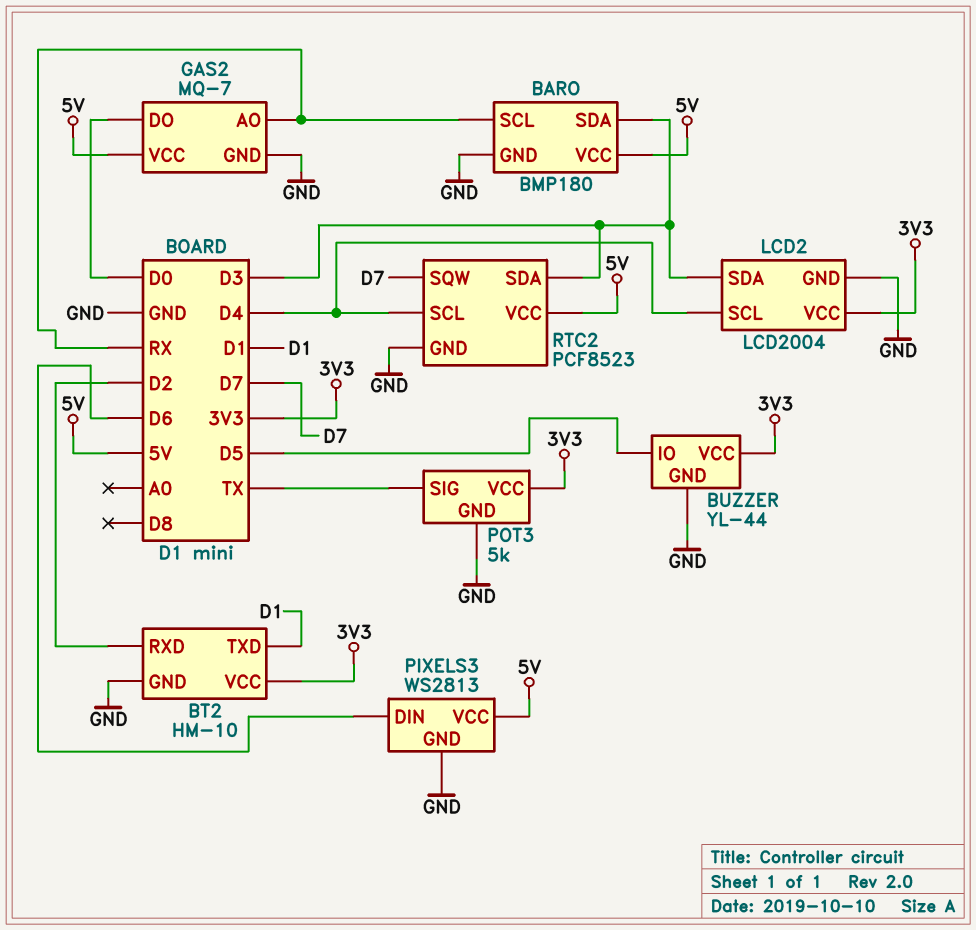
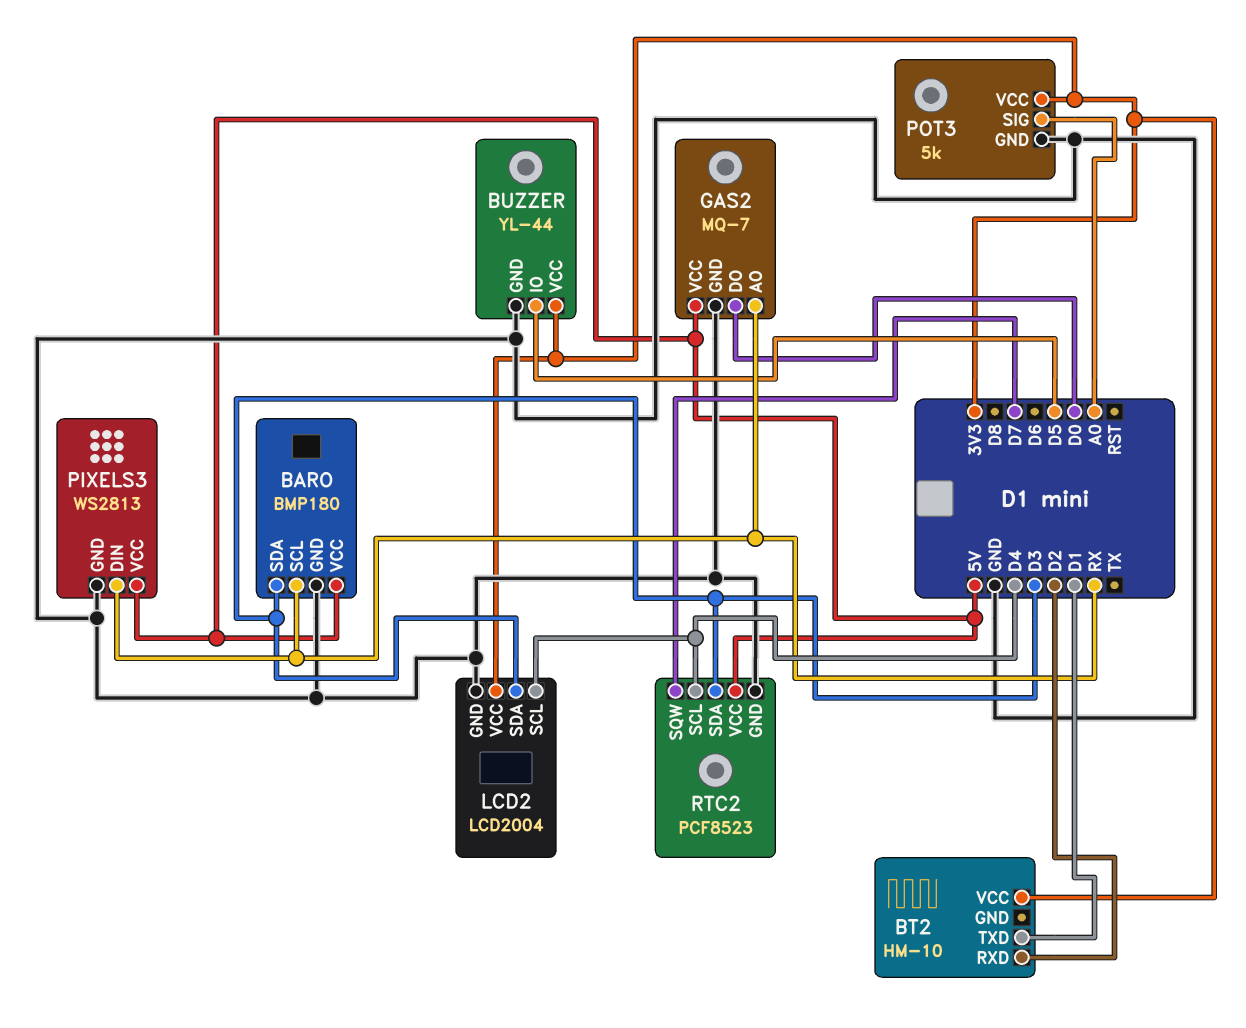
BT2 pin GND: GND -> none
PIXELS3 pin DIN: D6 -> RX
POT3 pin SIG: TX -> A0

